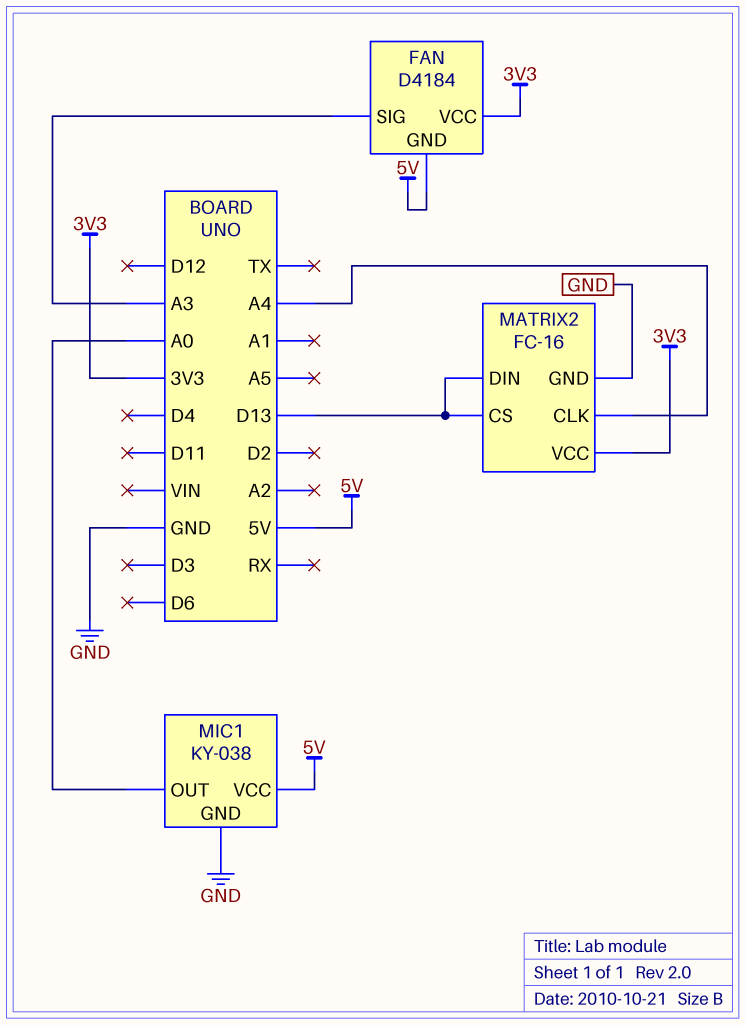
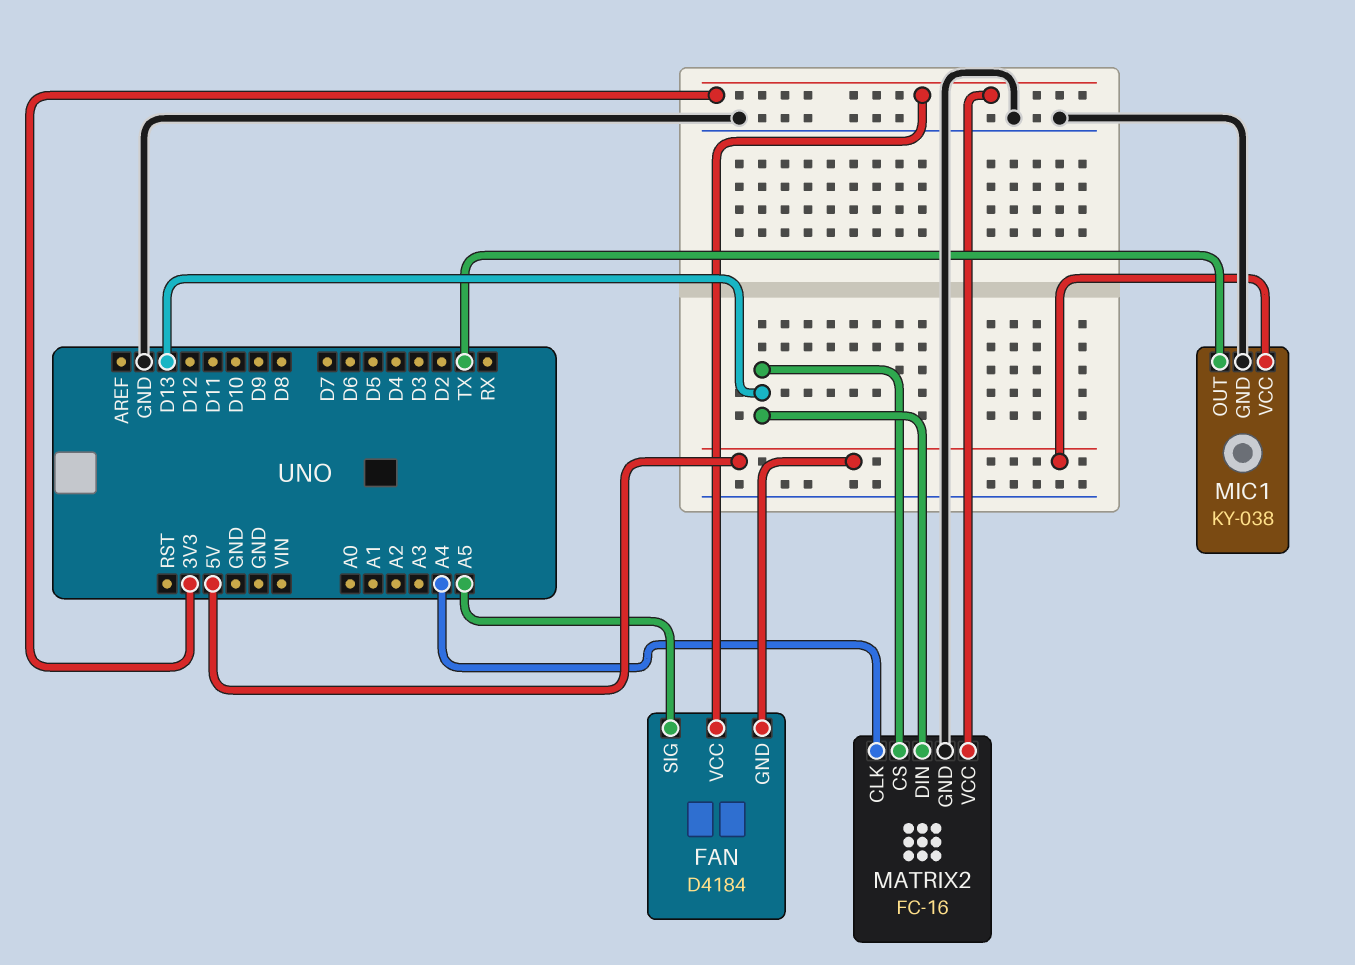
FAN pin SIG: A3 -> A5
MIC1 pin OUT: A0 -> TX

